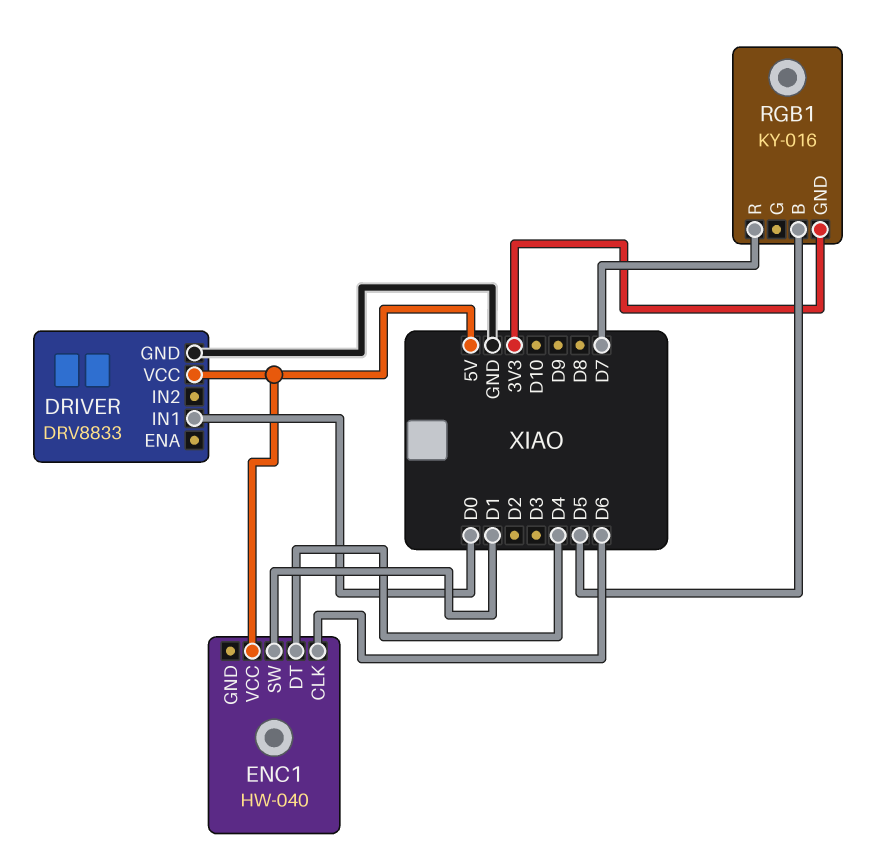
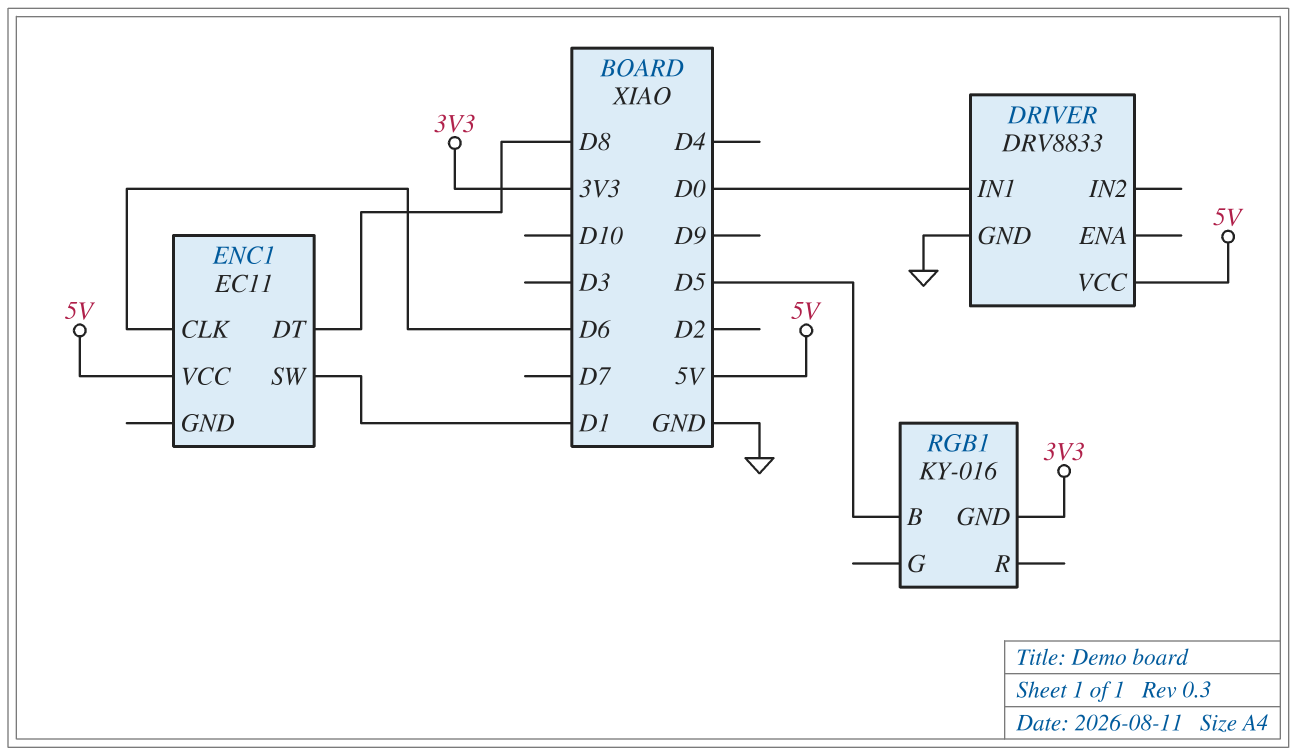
ENC1: HW-040 -> EC11
ENC1 pin DT: D4 -> D8
RGB1 pin R: D7 -> none

